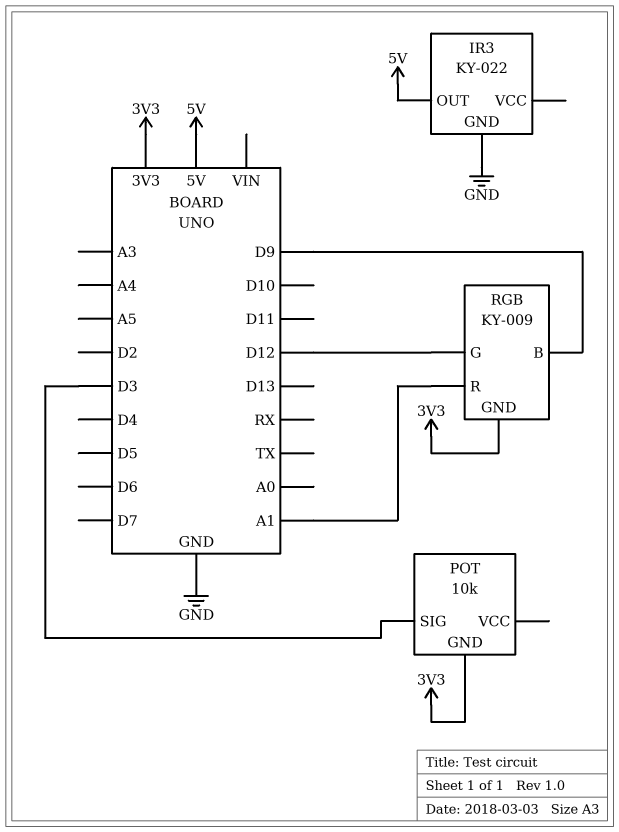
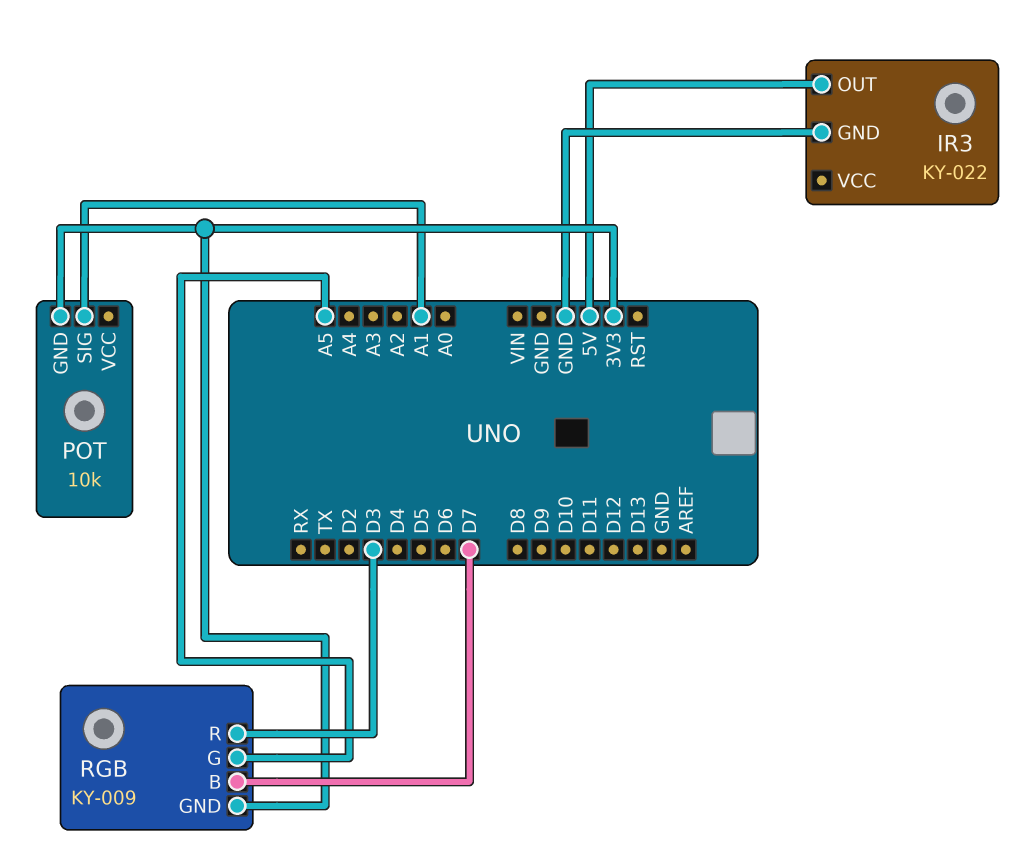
POT pin SIG: D3 -> A1
RGB pin B: D9 -> D7
RGB pin G: D12 -> A5
RGB pin R: A1 -> D3

